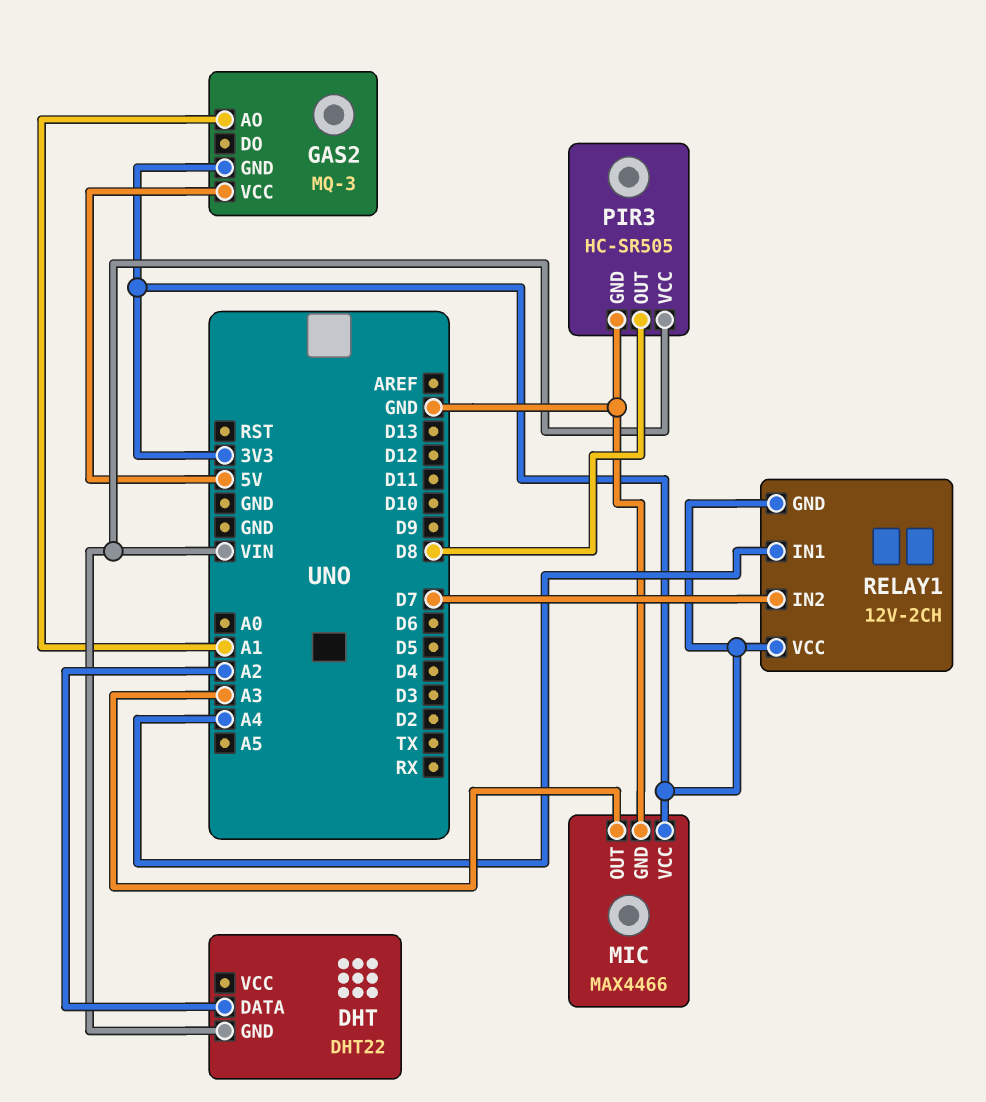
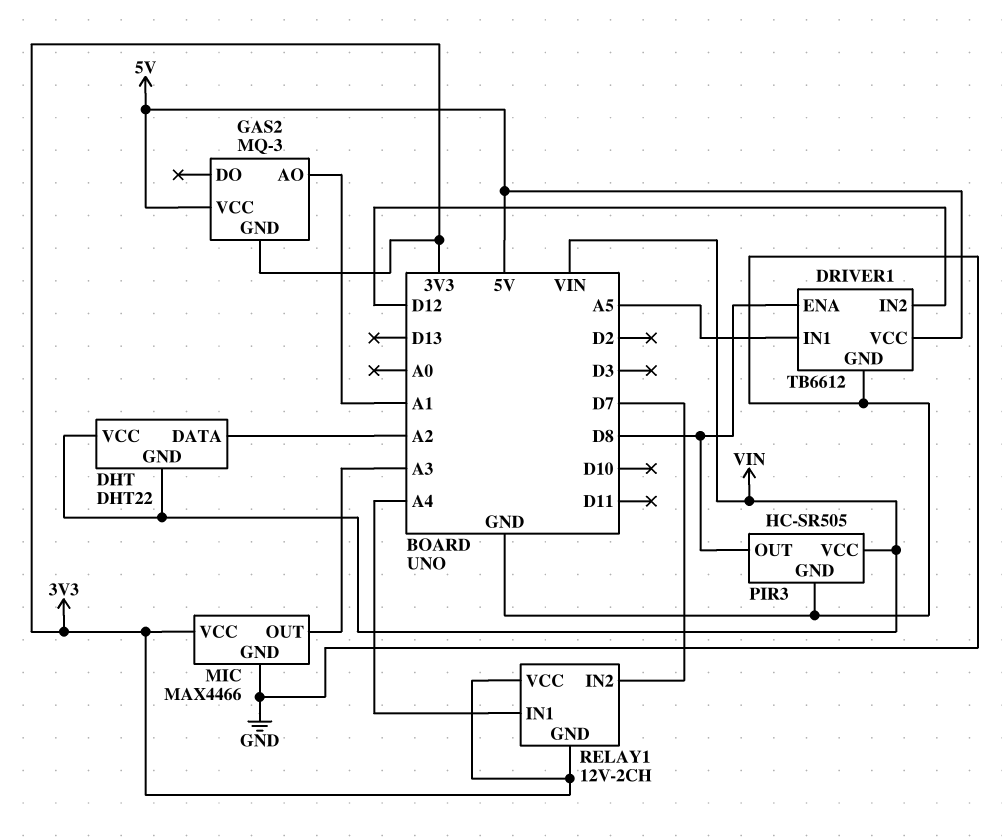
DHT pin VCC: none -> VIN
DRIVER1: none -> TB6612
DRIVER1 pin ENA: none -> D8
DRIVER1 pin GND: none -> GND
DRIVER1 pin IN1: none -> A5
DRIVER1 pin IN2: none -> D12
DRIVER1 pin VCC: none -> 5V

